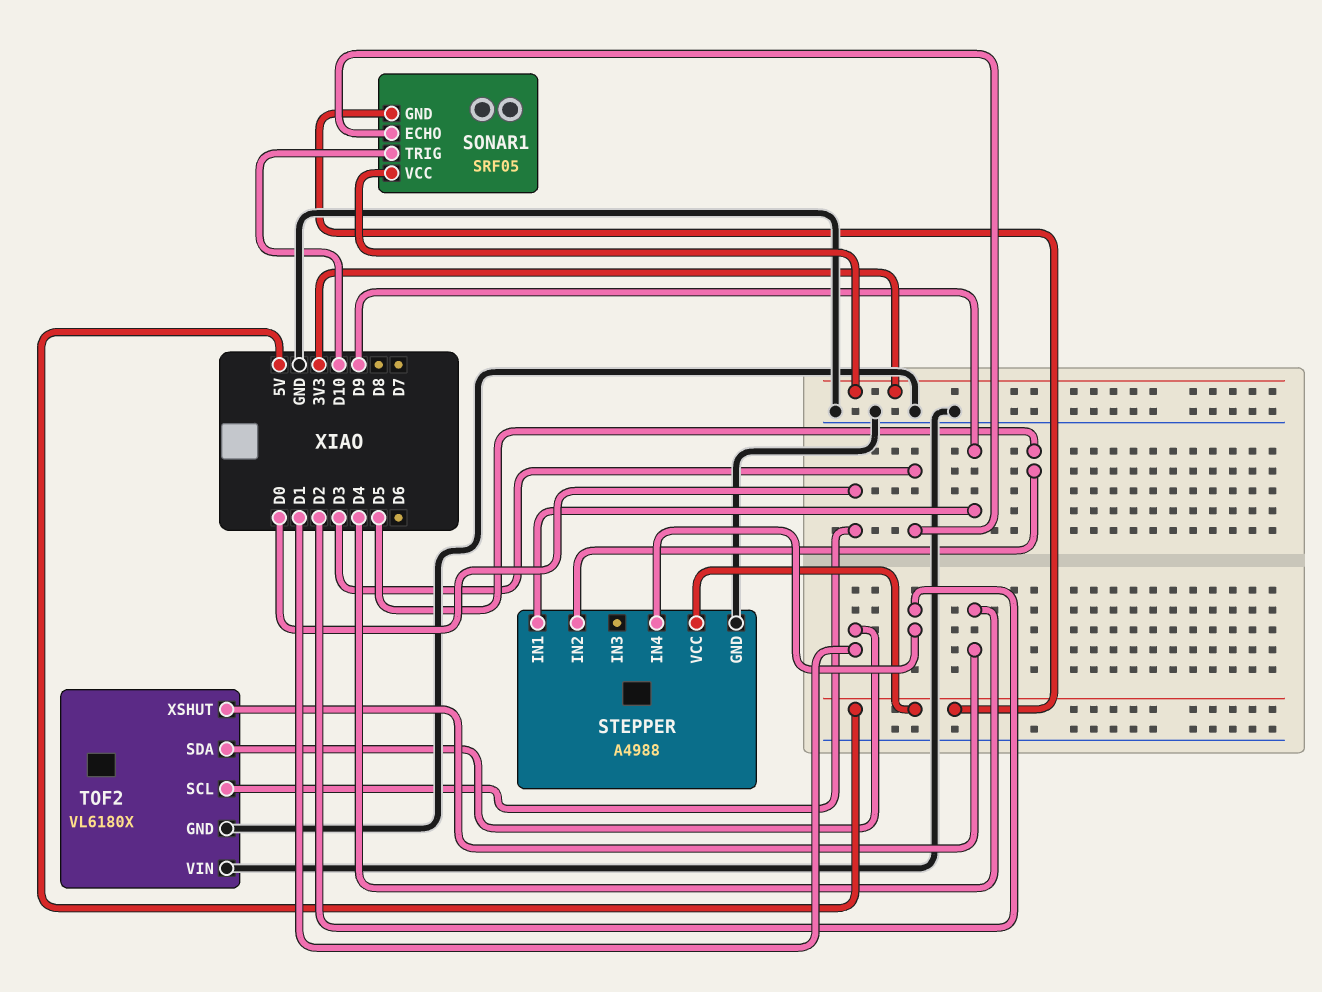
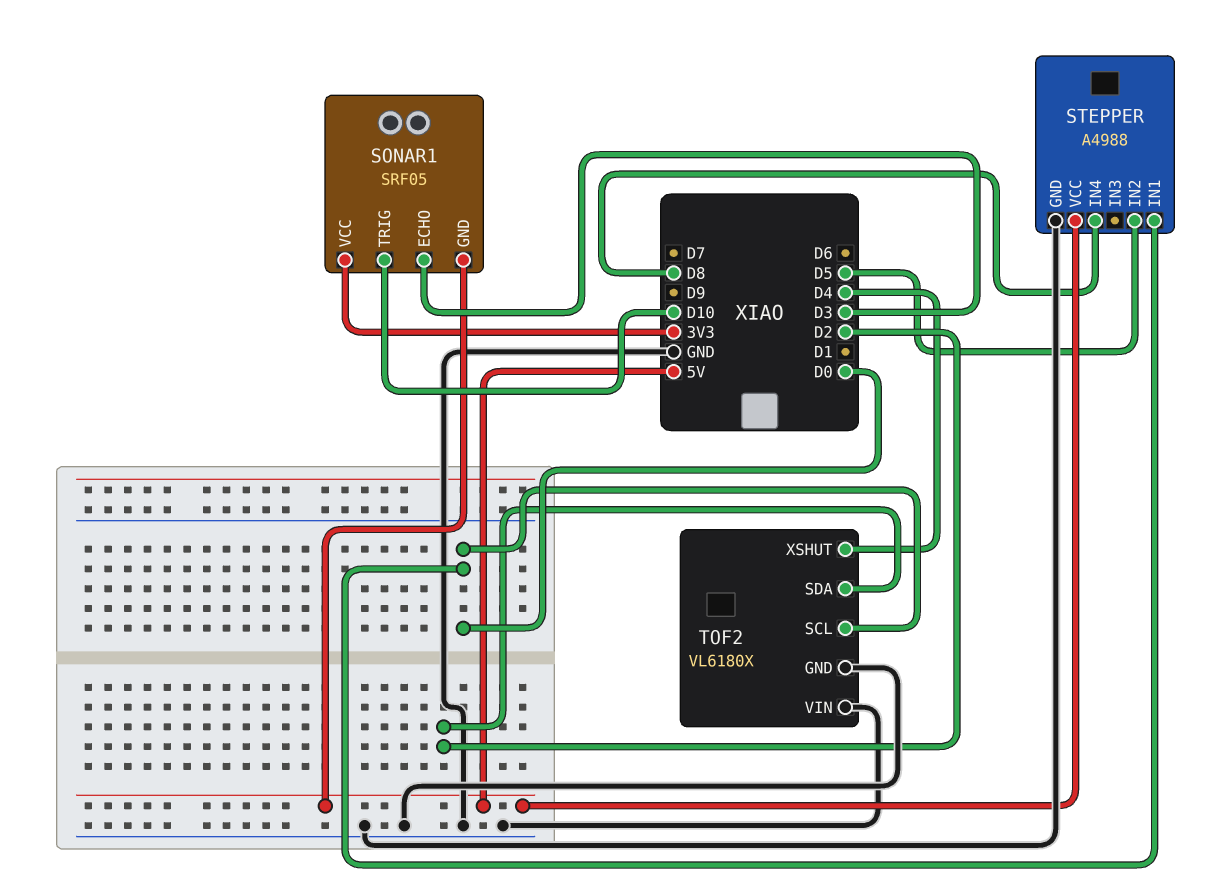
STEPPER pin IN1: D9 -> D0
STEPPER pin IN4: D2 -> D8
TOF2 pin SDA: D1 -> D2

